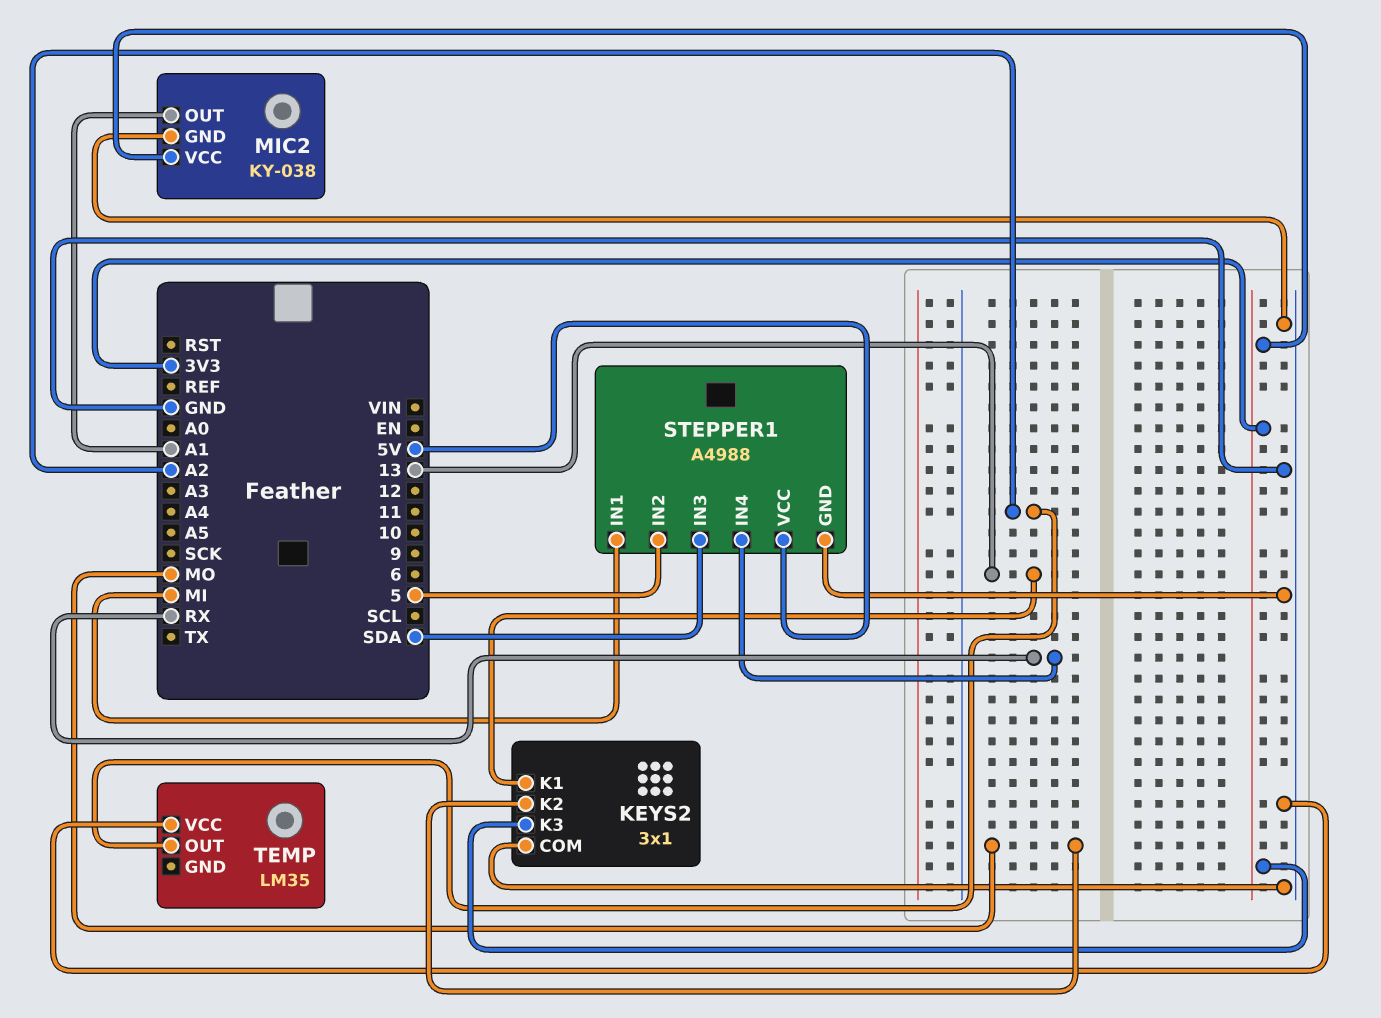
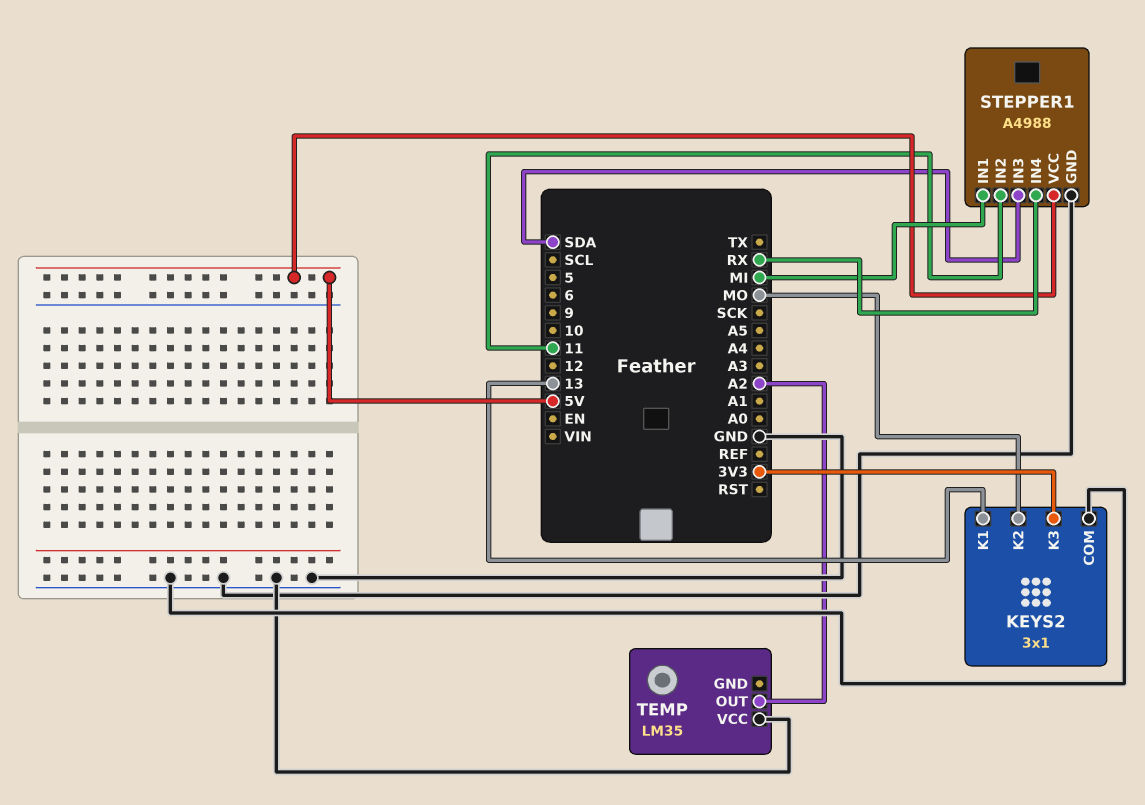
MIC2: KY-038 -> none
MIC2 pin GND: GND -> none
MIC2 pin OUT: A1 -> none
MIC2 pin VCC: 3V3 -> none
STEPPER1 pin IN2: 5 -> 11

